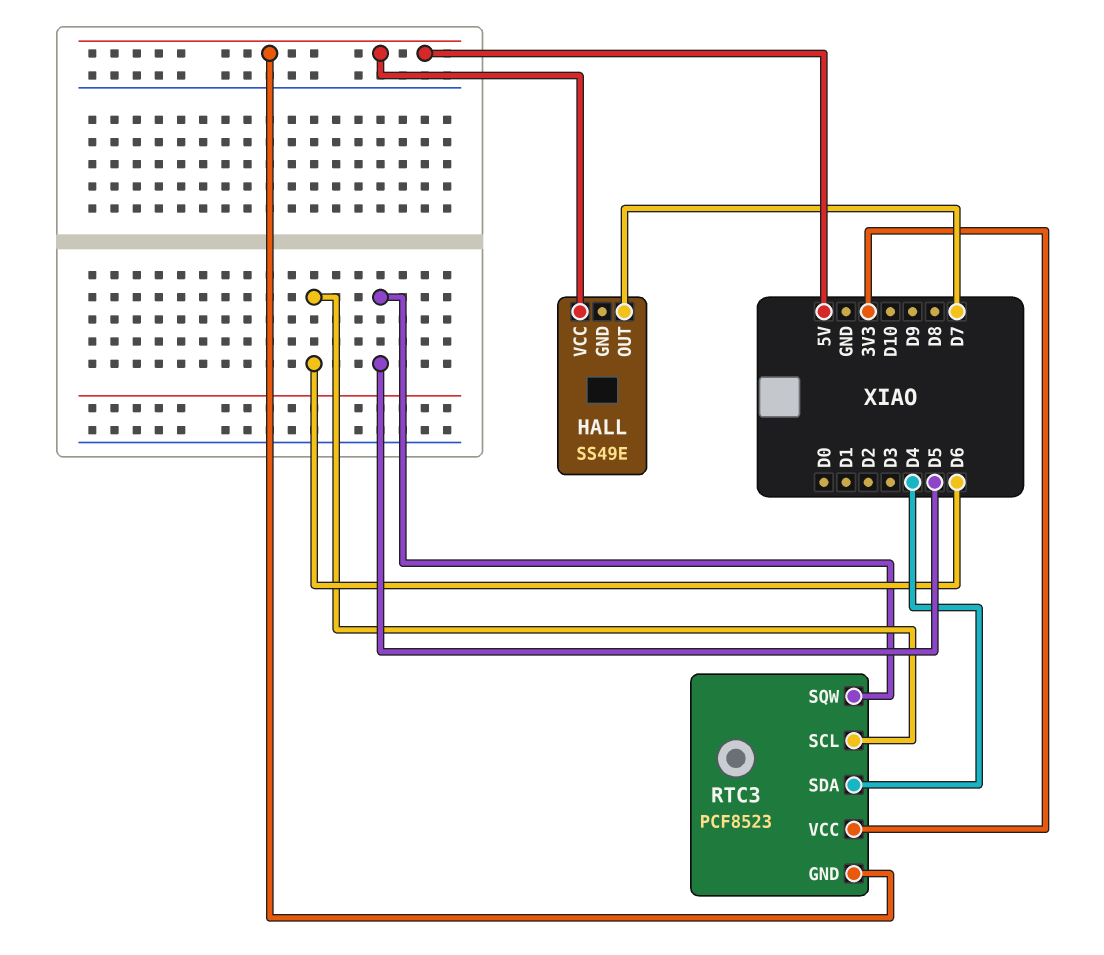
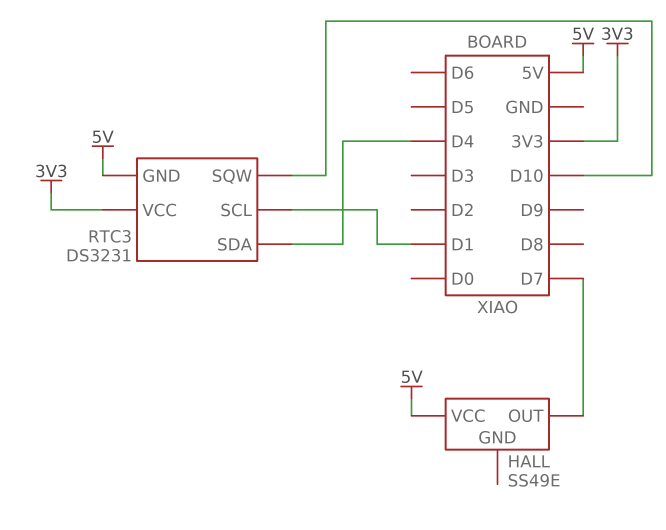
RTC3: PCF8523 -> DS3231
RTC3 pin SCL: D6 -> D1
RTC3 pin SQW: D5 -> D10

